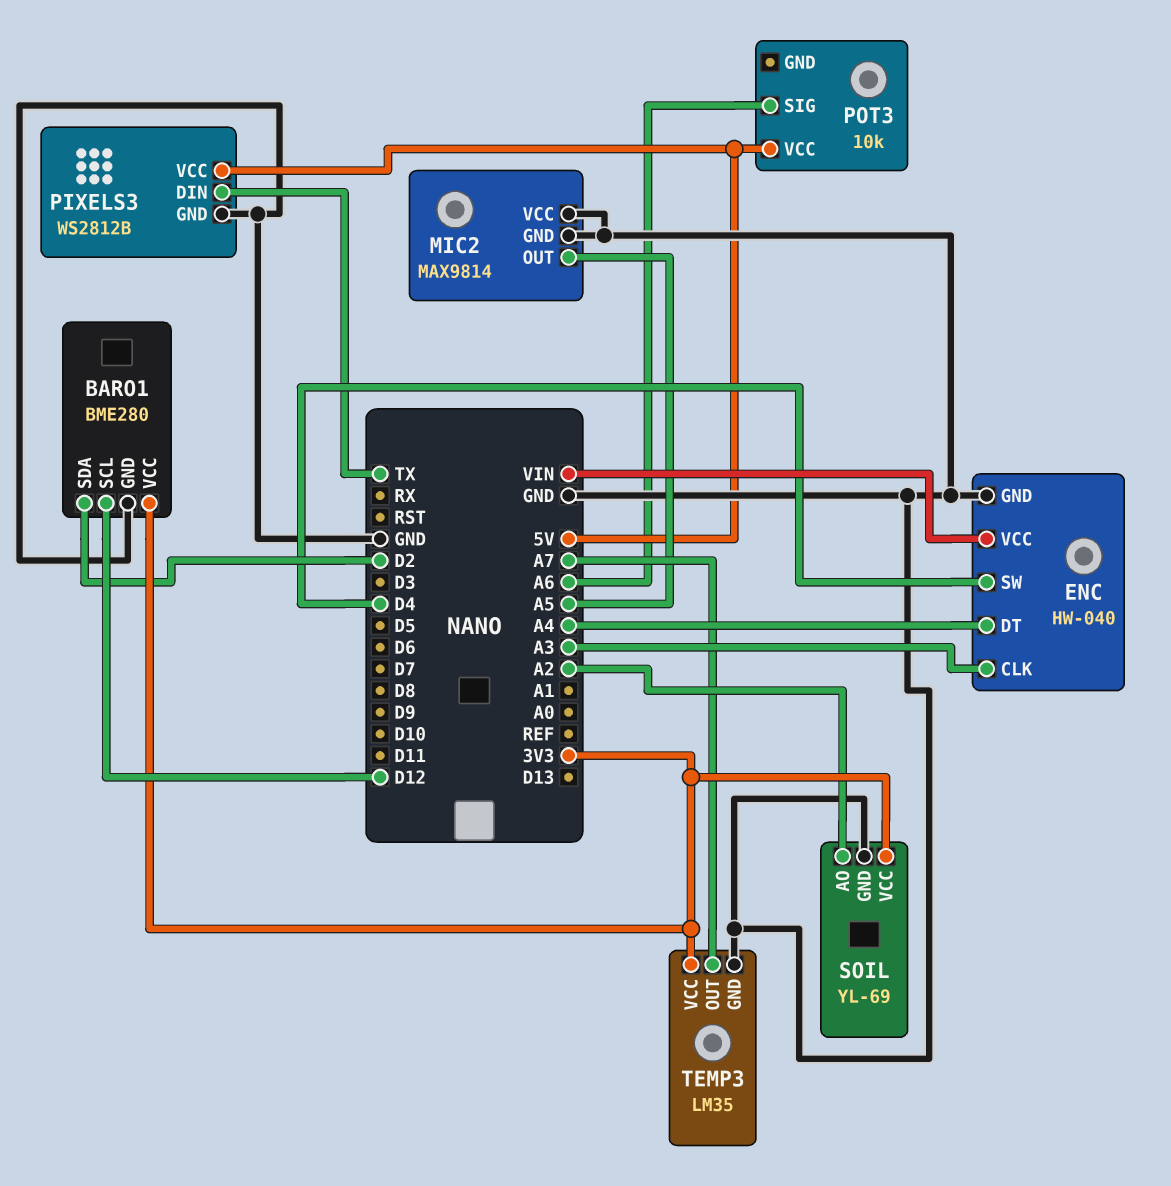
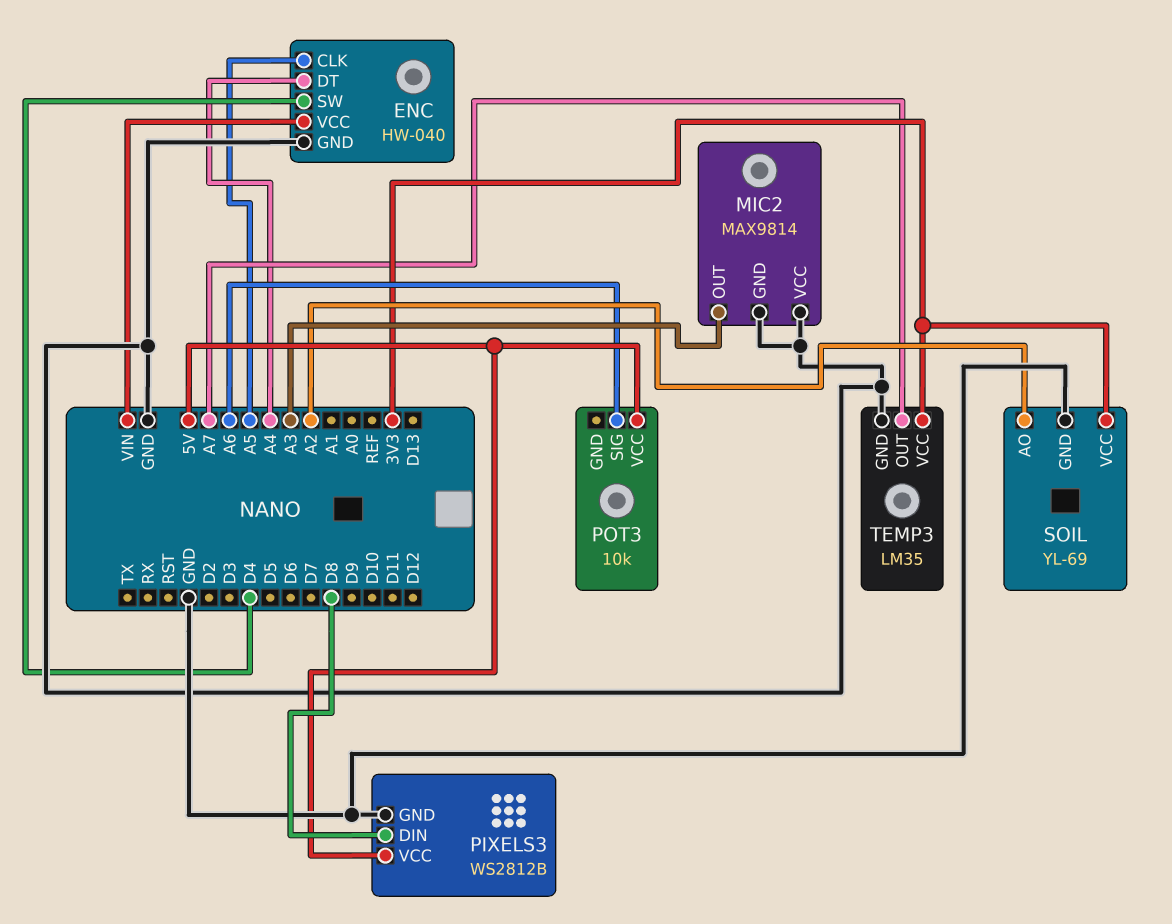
BARO1: BME280 -> none
BARO1 pin GND: GND -> none
BARO1 pin SCL: D12 -> none
BARO1 pin SDA: D2 -> none
BARO1 pin VCC: 3V3 -> none
ENC pin CLK: A3 -> A5
MIC2 pin OUT: A5 -> A3
PIXELS3 pin DIN: TX -> D8

